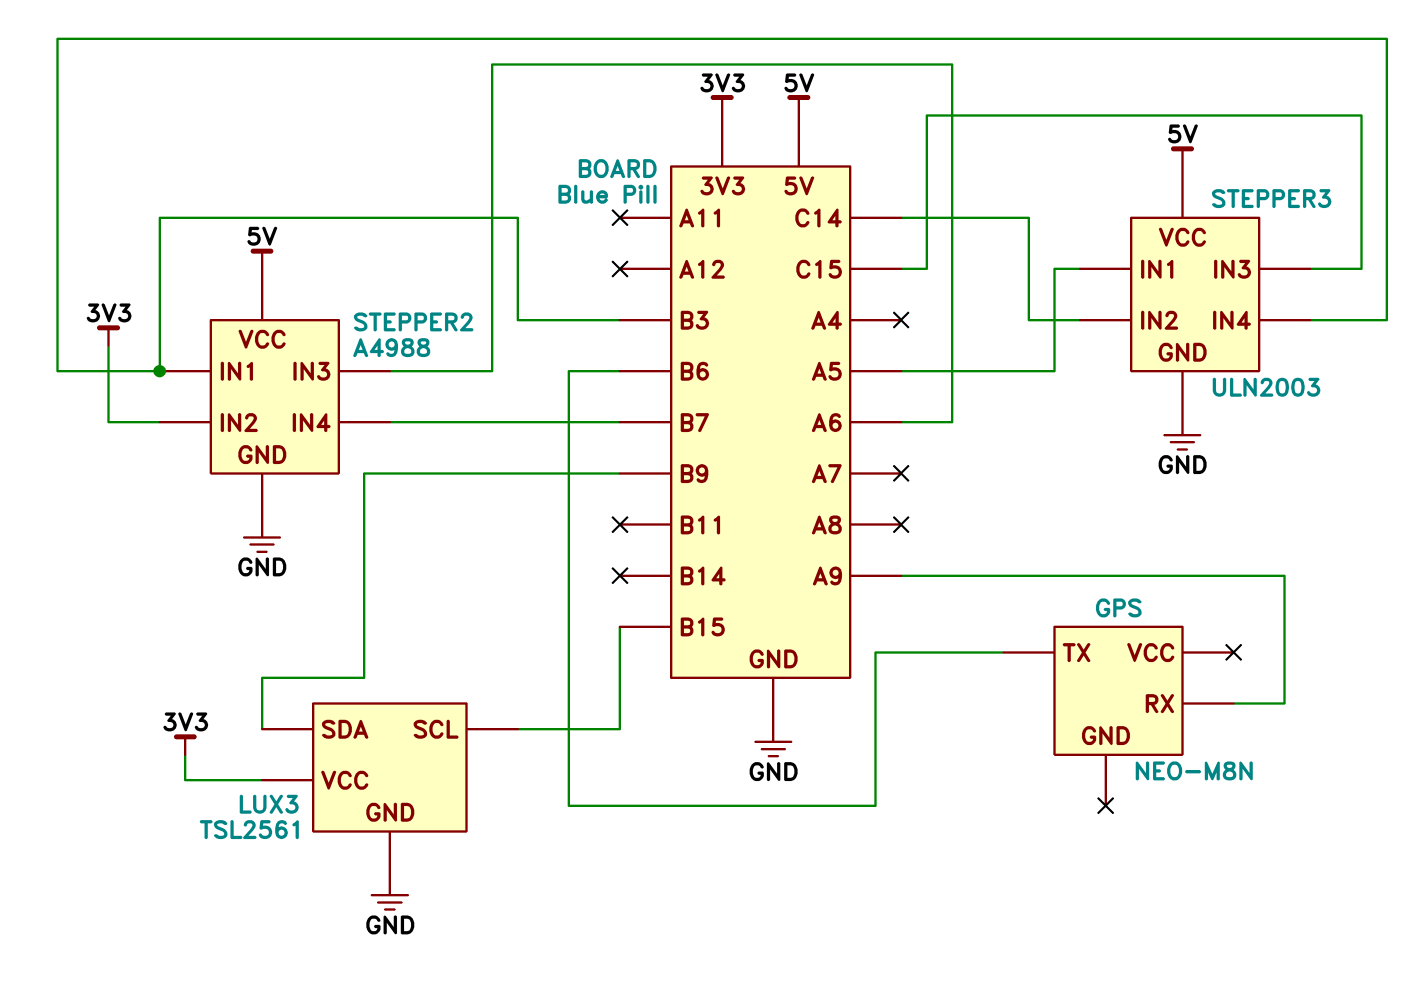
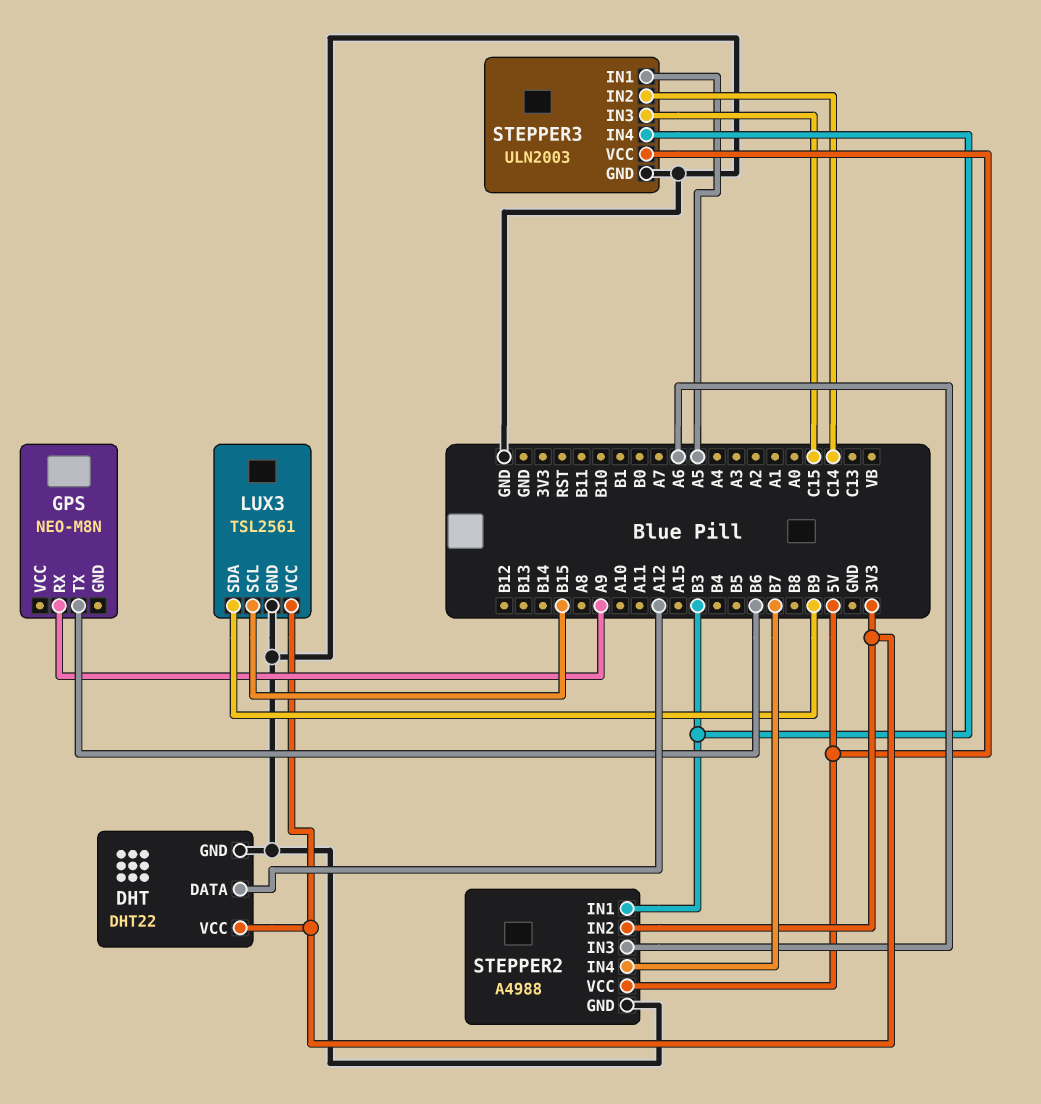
DHT: none -> DHT22
DHT pin DATA: none -> A12
DHT pin GND: none -> GND
DHT pin VCC: none -> 3V3

